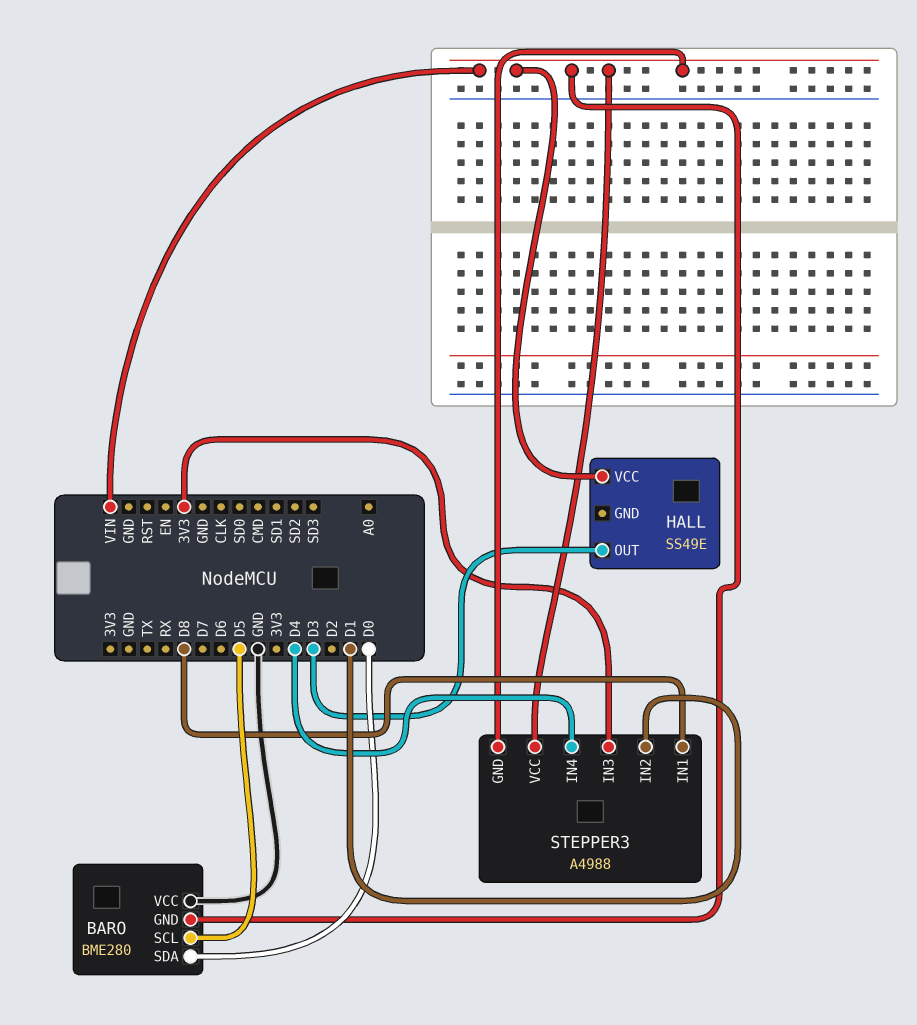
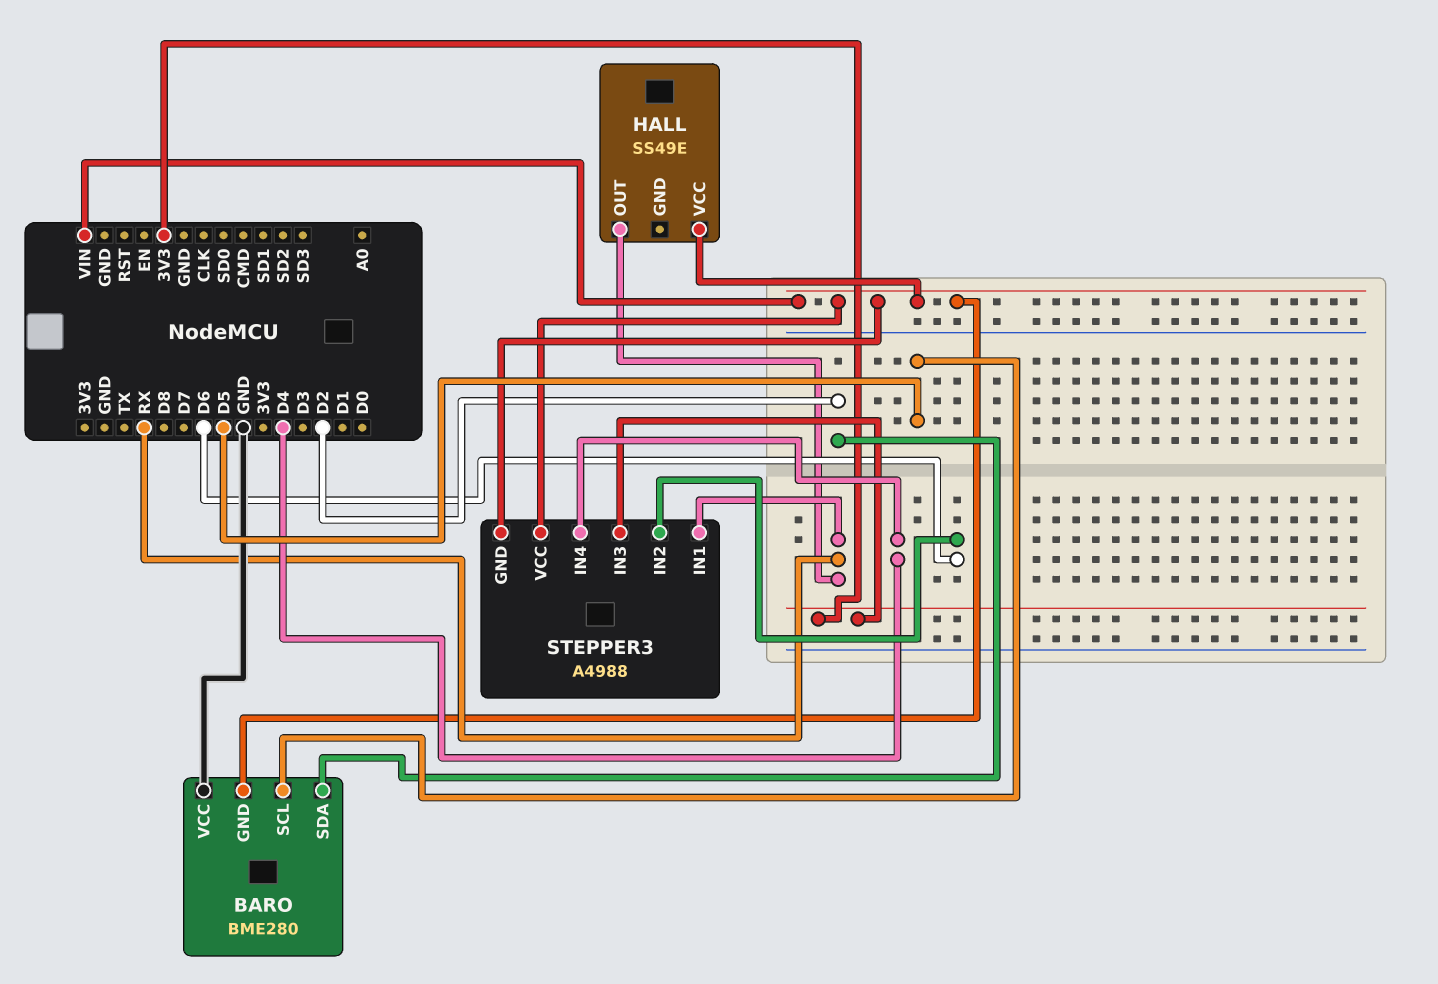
BARO pin SDA: D0 -> D2
HALL pin OUT: D3 -> RX
STEPPER3 pin IN1: D8 -> RX
STEPPER3 pin IN2: D1 -> D6

